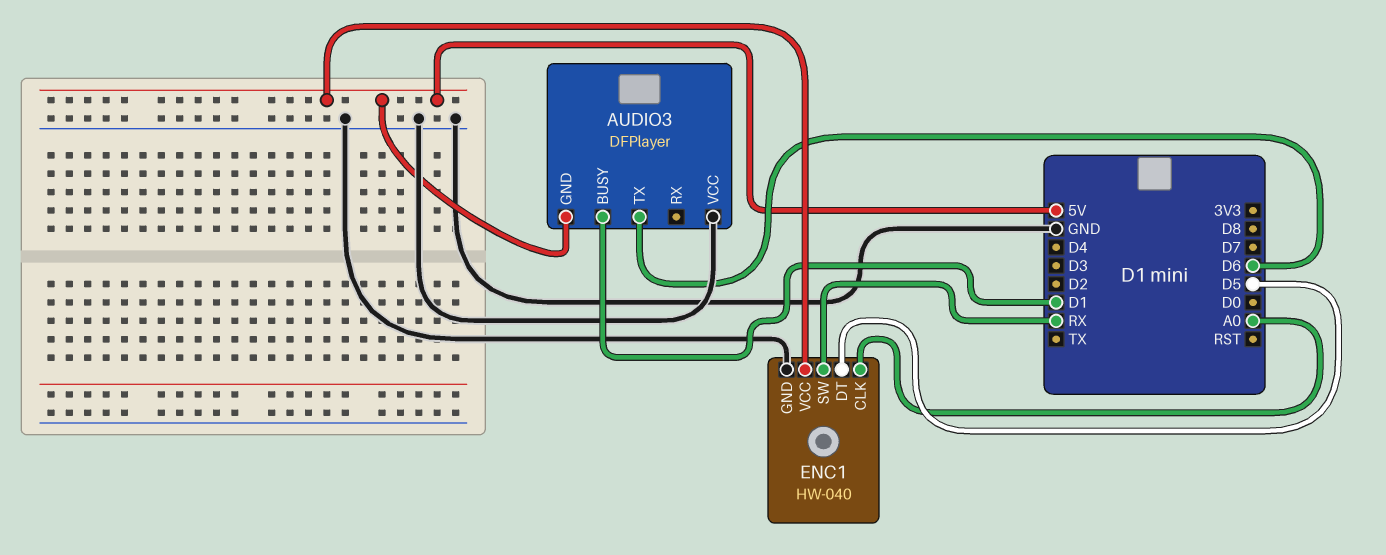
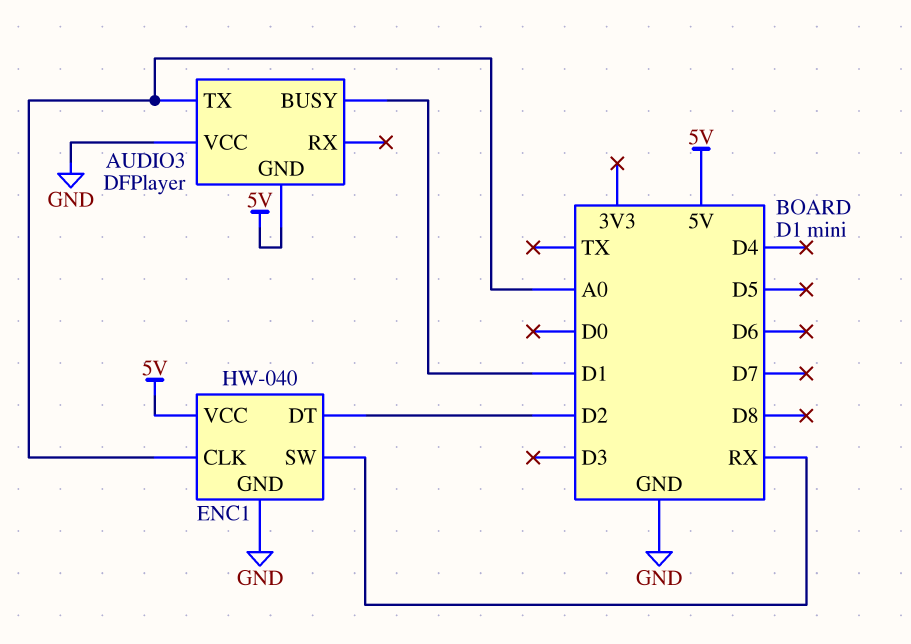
AUDIO3 pin TX: D6 -> A0
ENC1 pin DT: D5 -> D2

